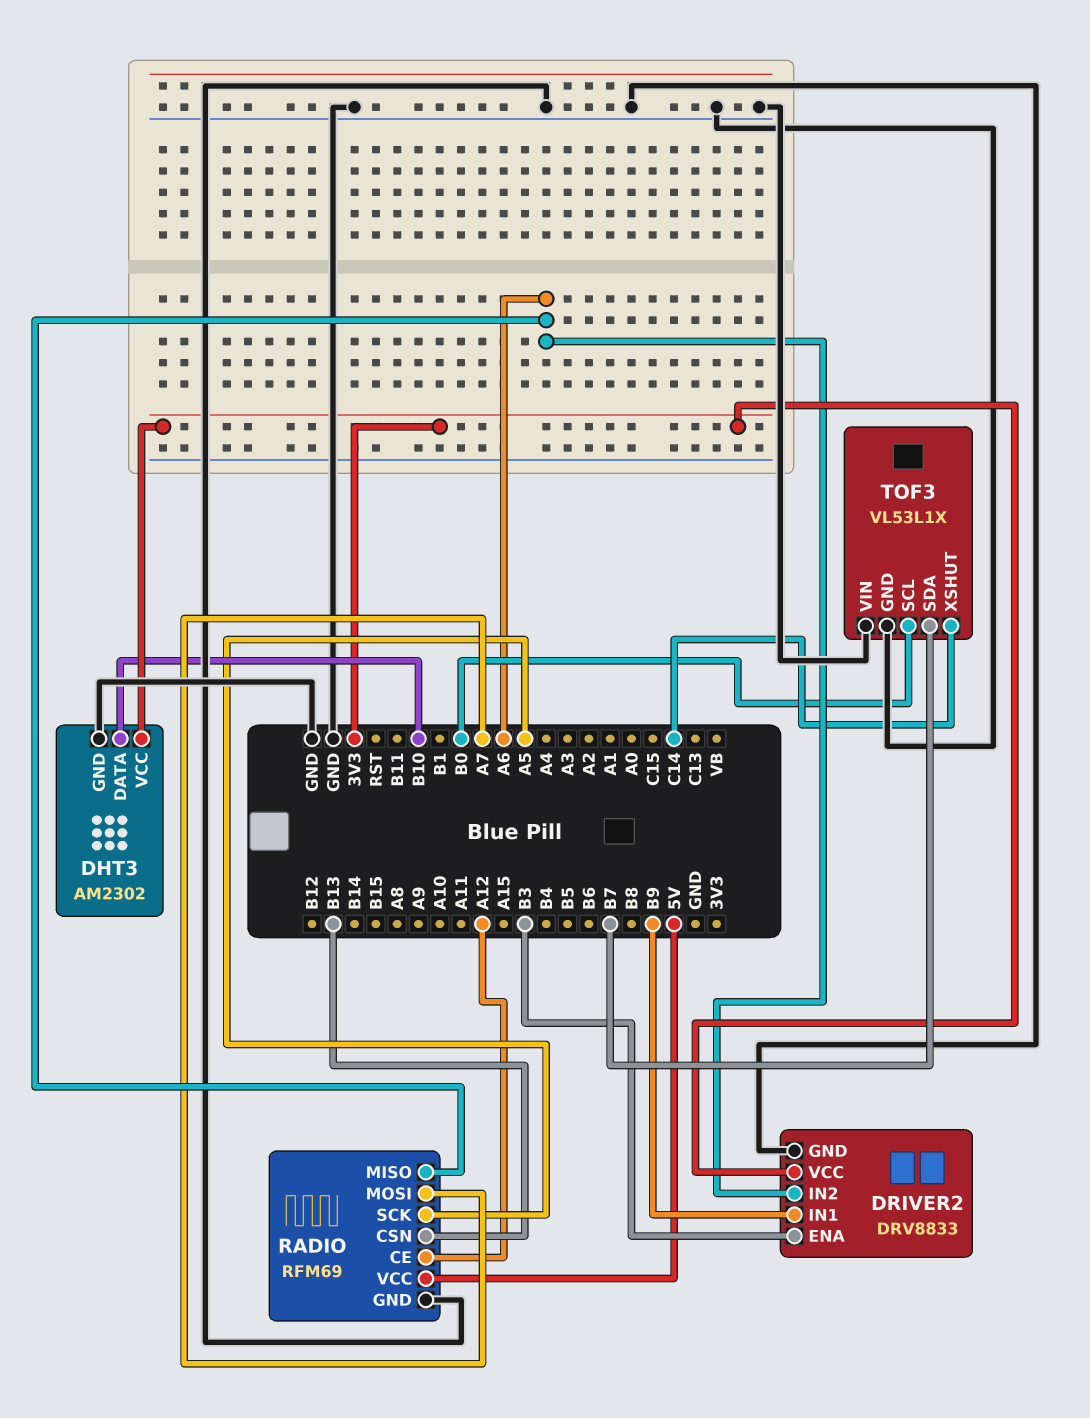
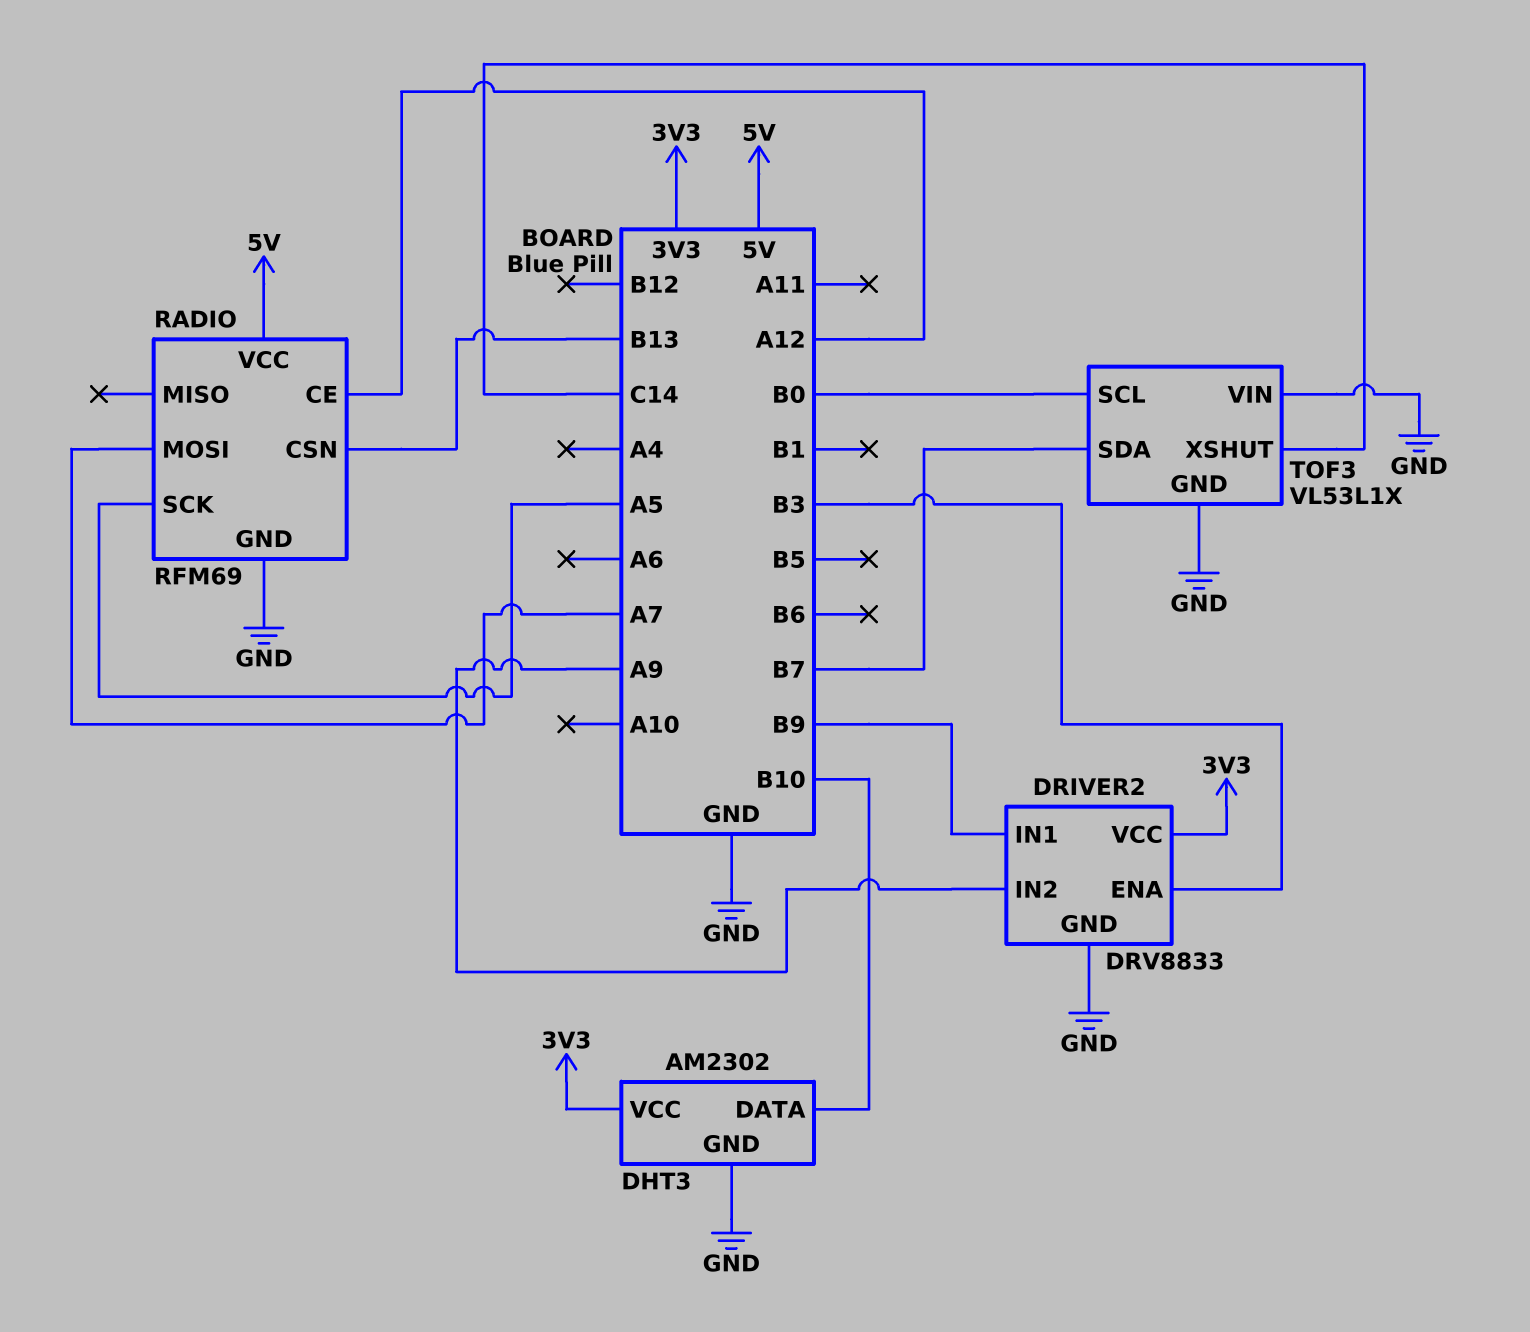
DRIVER2 pin IN2: A6 -> A9
RADIO pin MISO: A6 -> none

